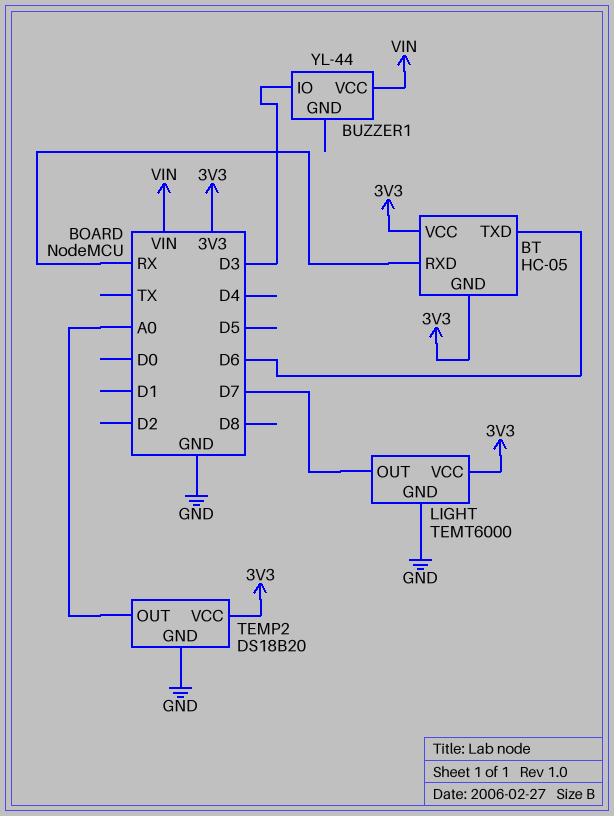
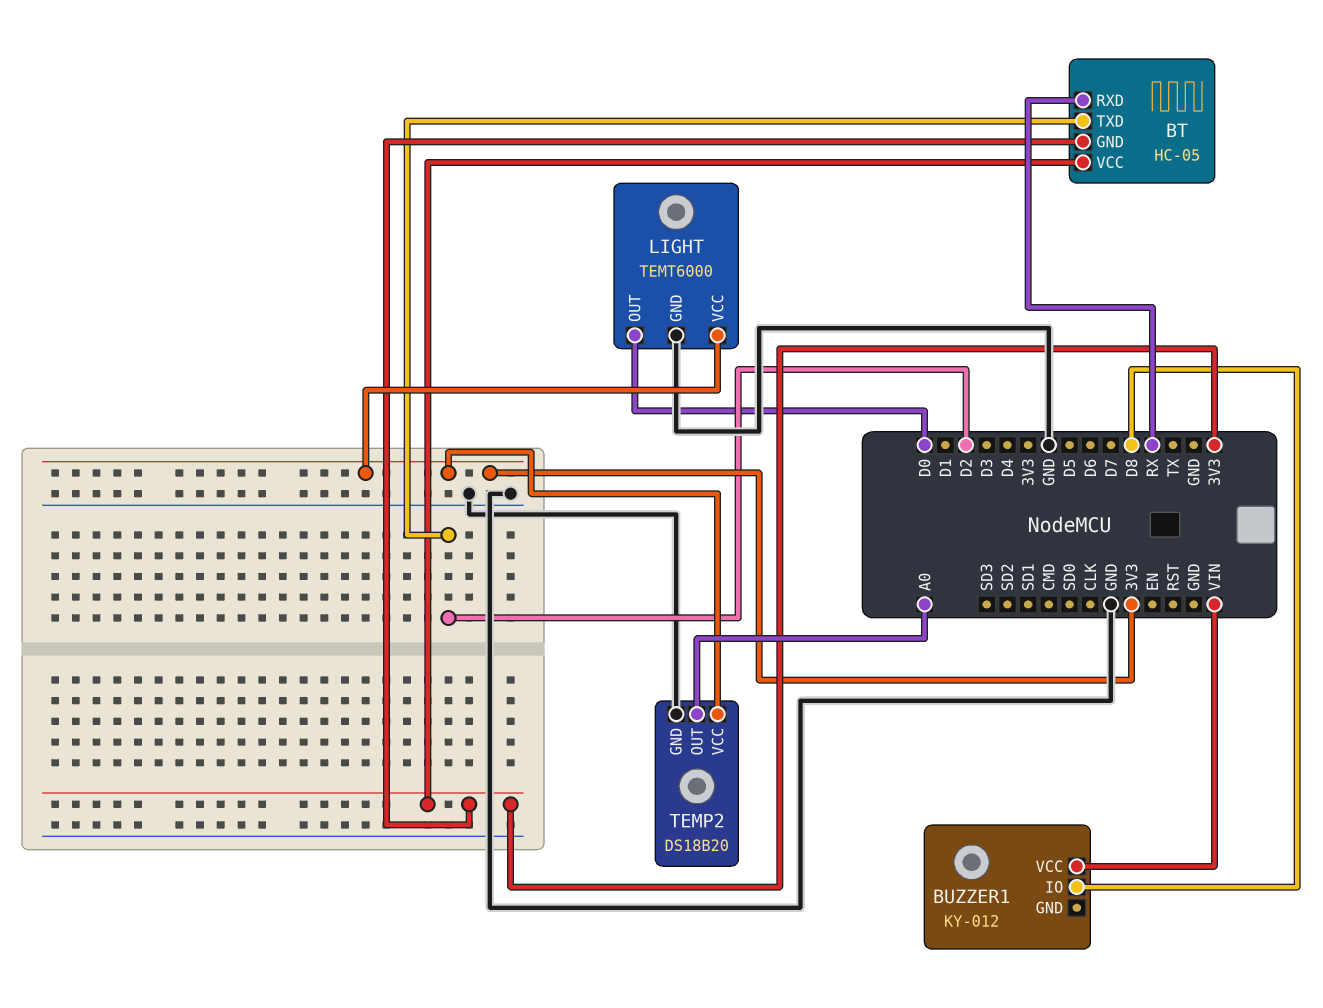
BT pin TXD: D6 -> D2
BUZZER1: YL-44 -> KY-012
BUZZER1 pin IO: D3 -> D8
LIGHT pin OUT: D7 -> D0

